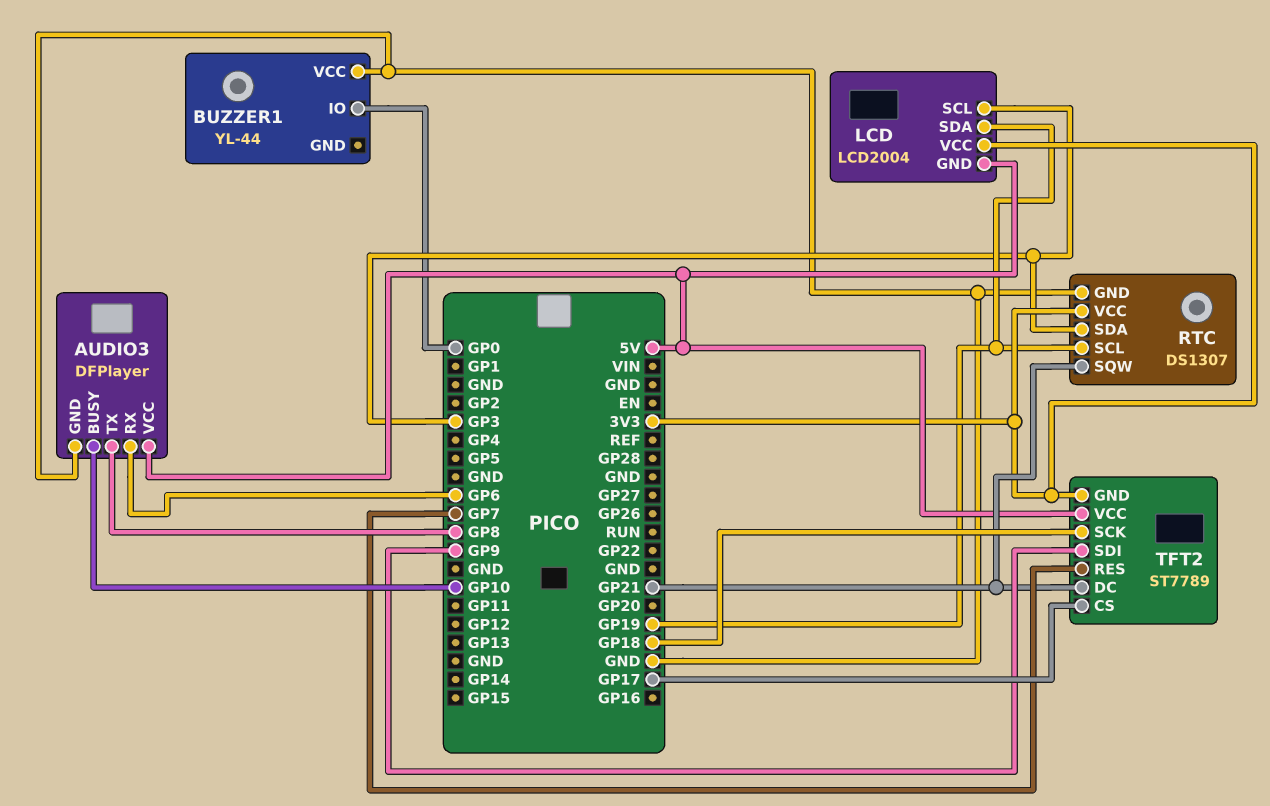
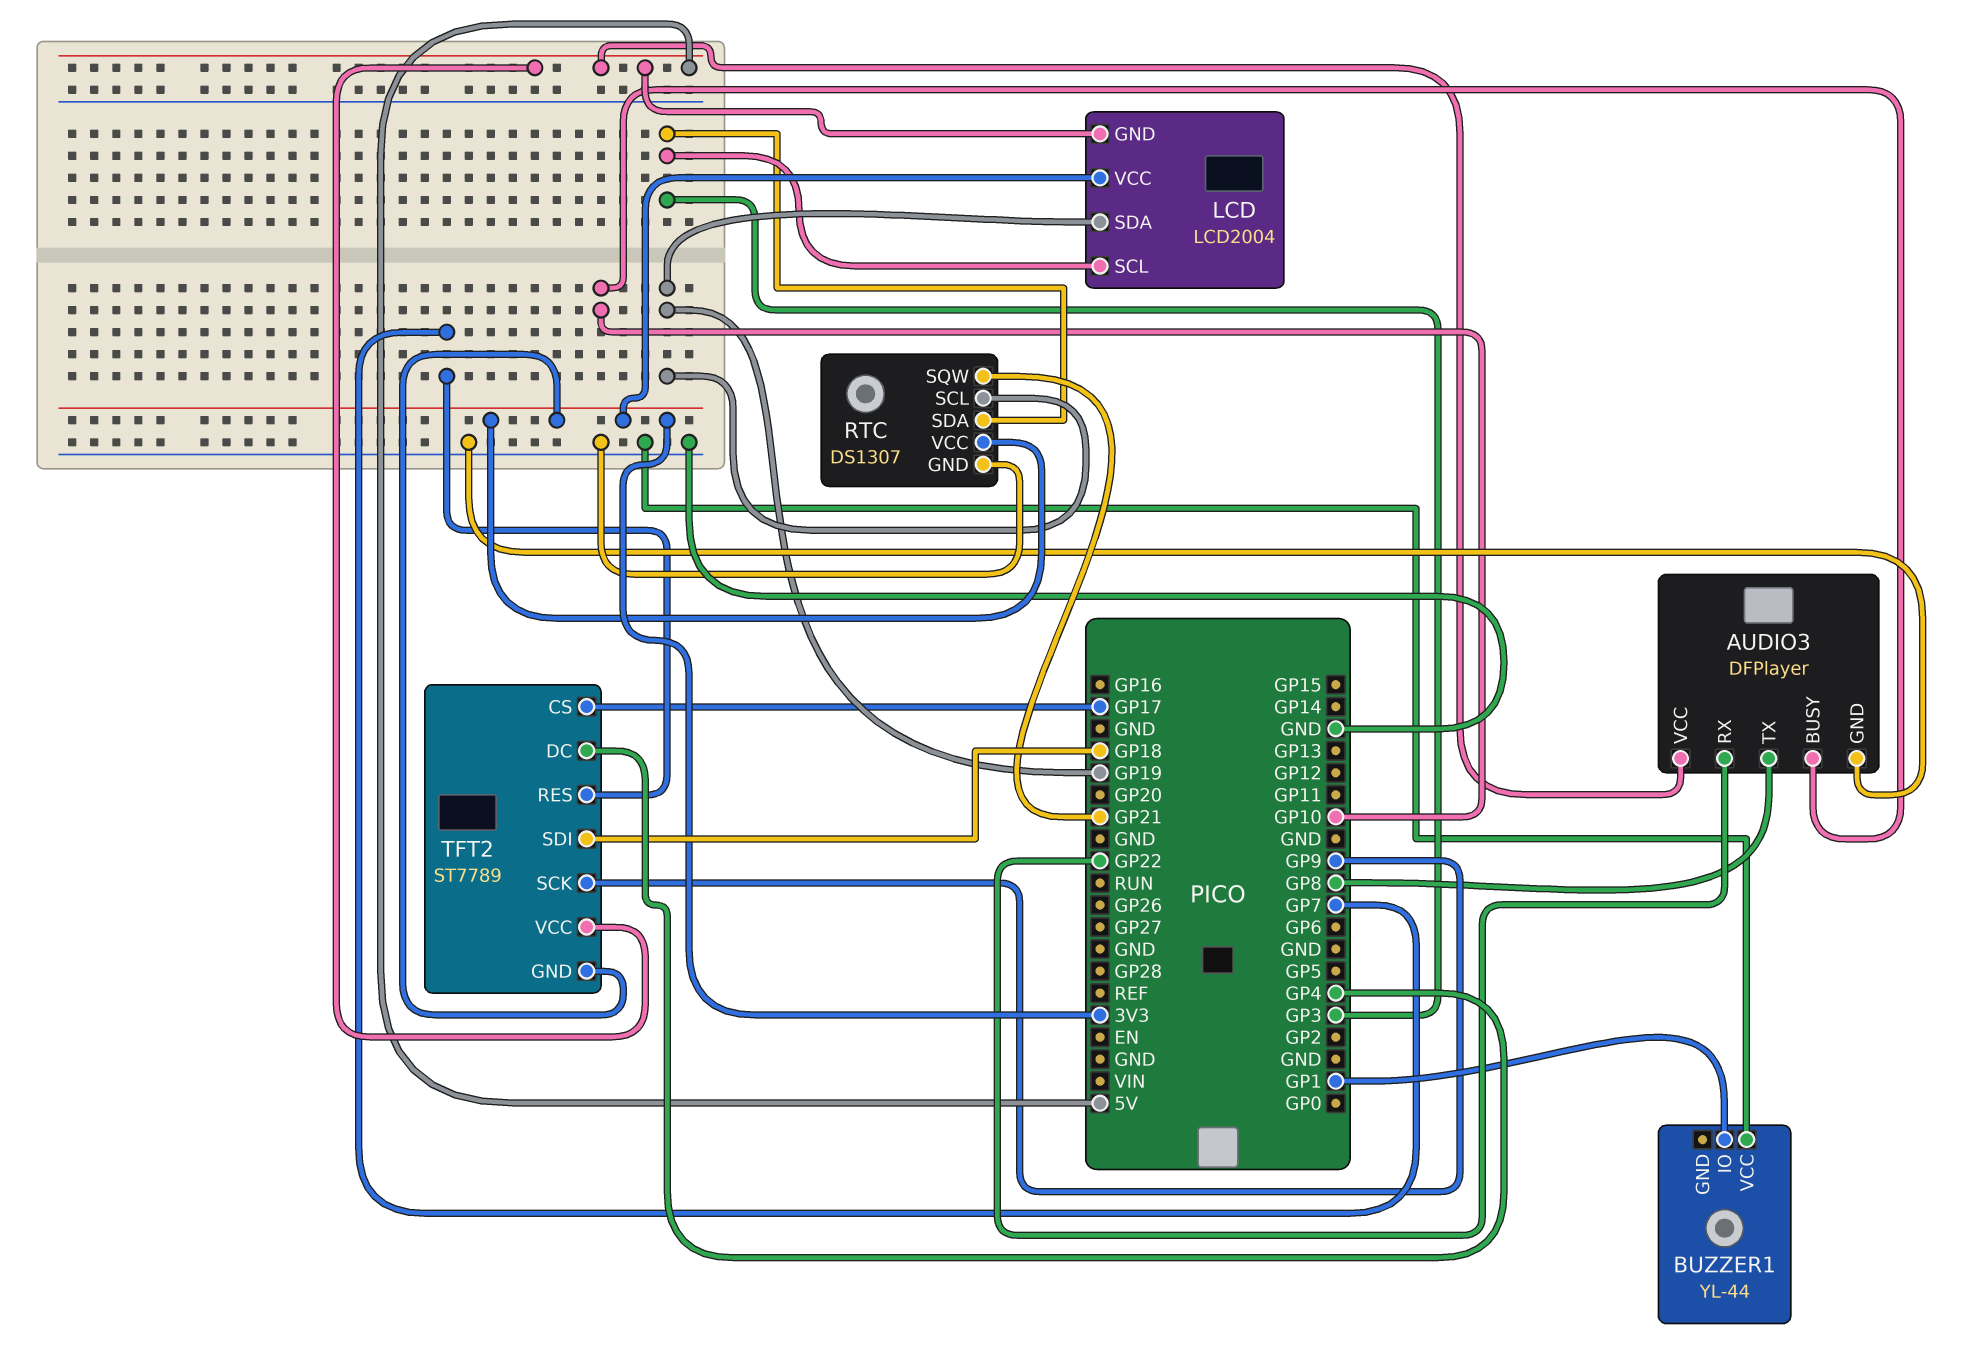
AUDIO3 pin RX: GP6 -> GP22
BUZZER1 pin IO: GP0 -> GP1
TFT2 pin DC: GP21 -> GP4
TFT2 pin SCK: GP18 -> GP9
TFT2 pin SDI: GP9 -> GP18

